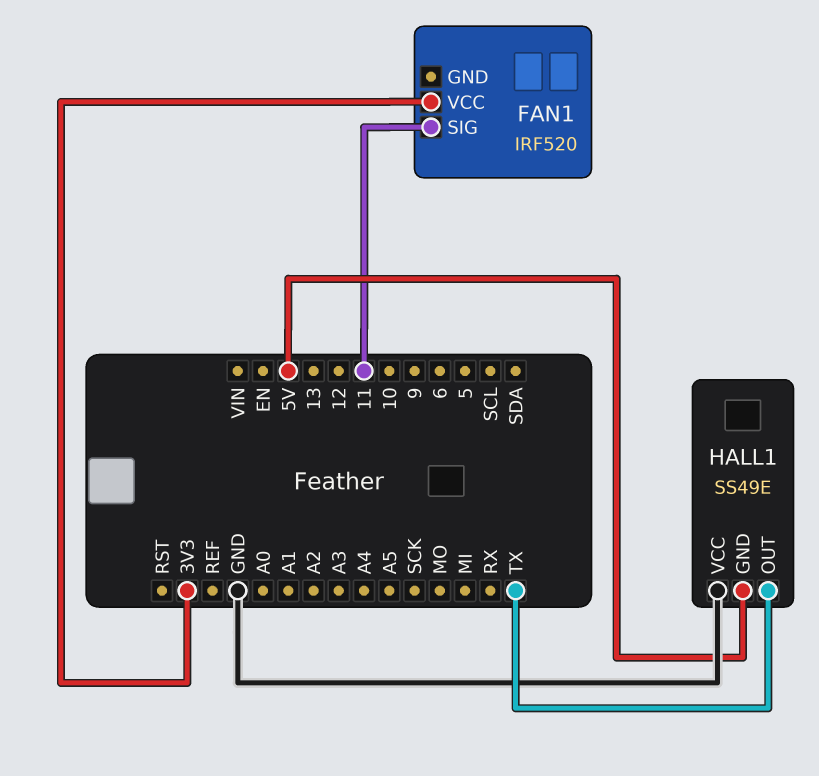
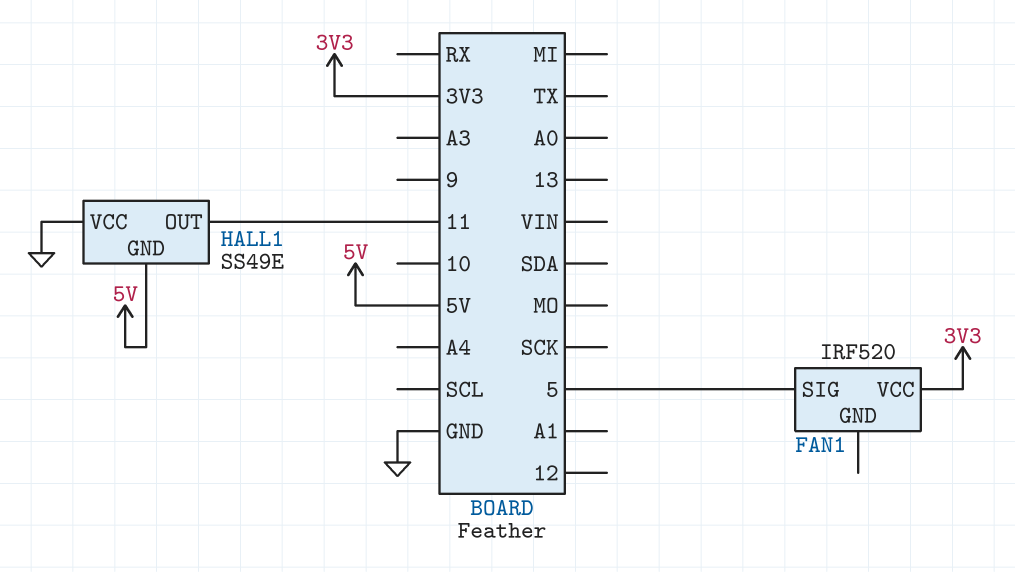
FAN1 pin SIG: 11 -> 5
HALL1 pin OUT: TX -> 11

